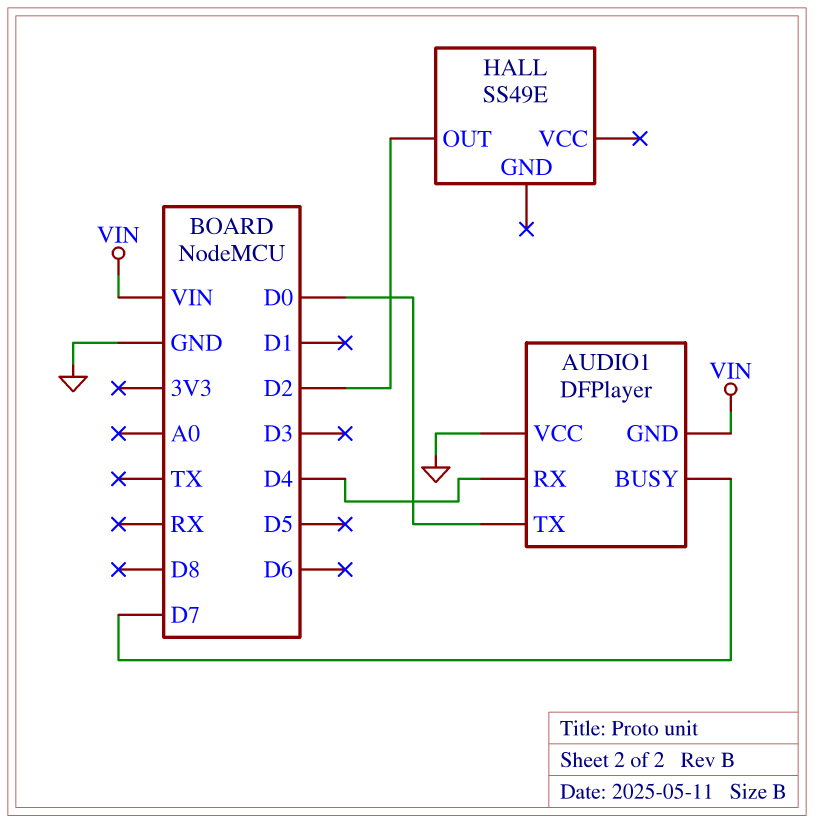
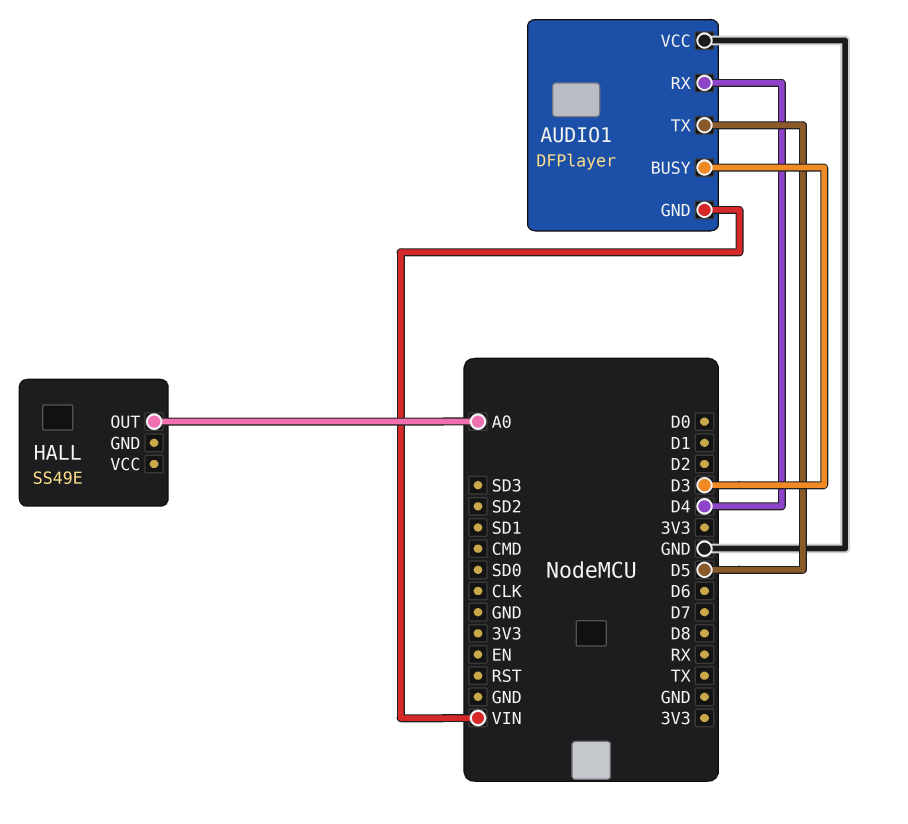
AUDIO1 pin BUSY: D7 -> D3
AUDIO1 pin TX: D0 -> D5
HALL pin OUT: D2 -> A0

